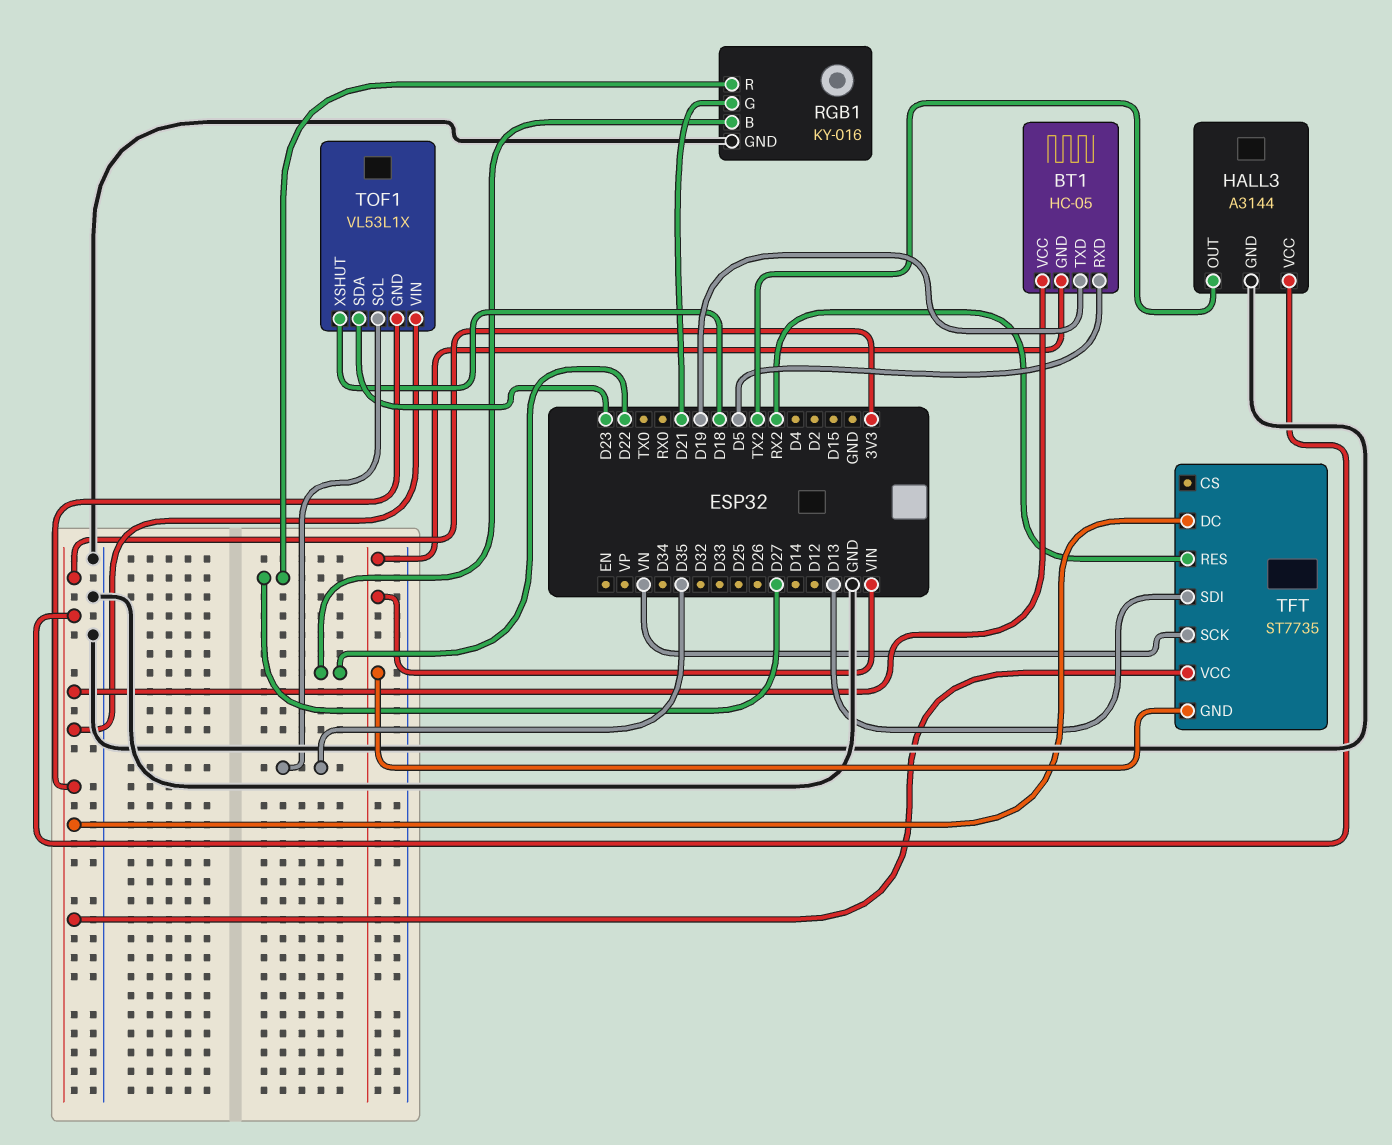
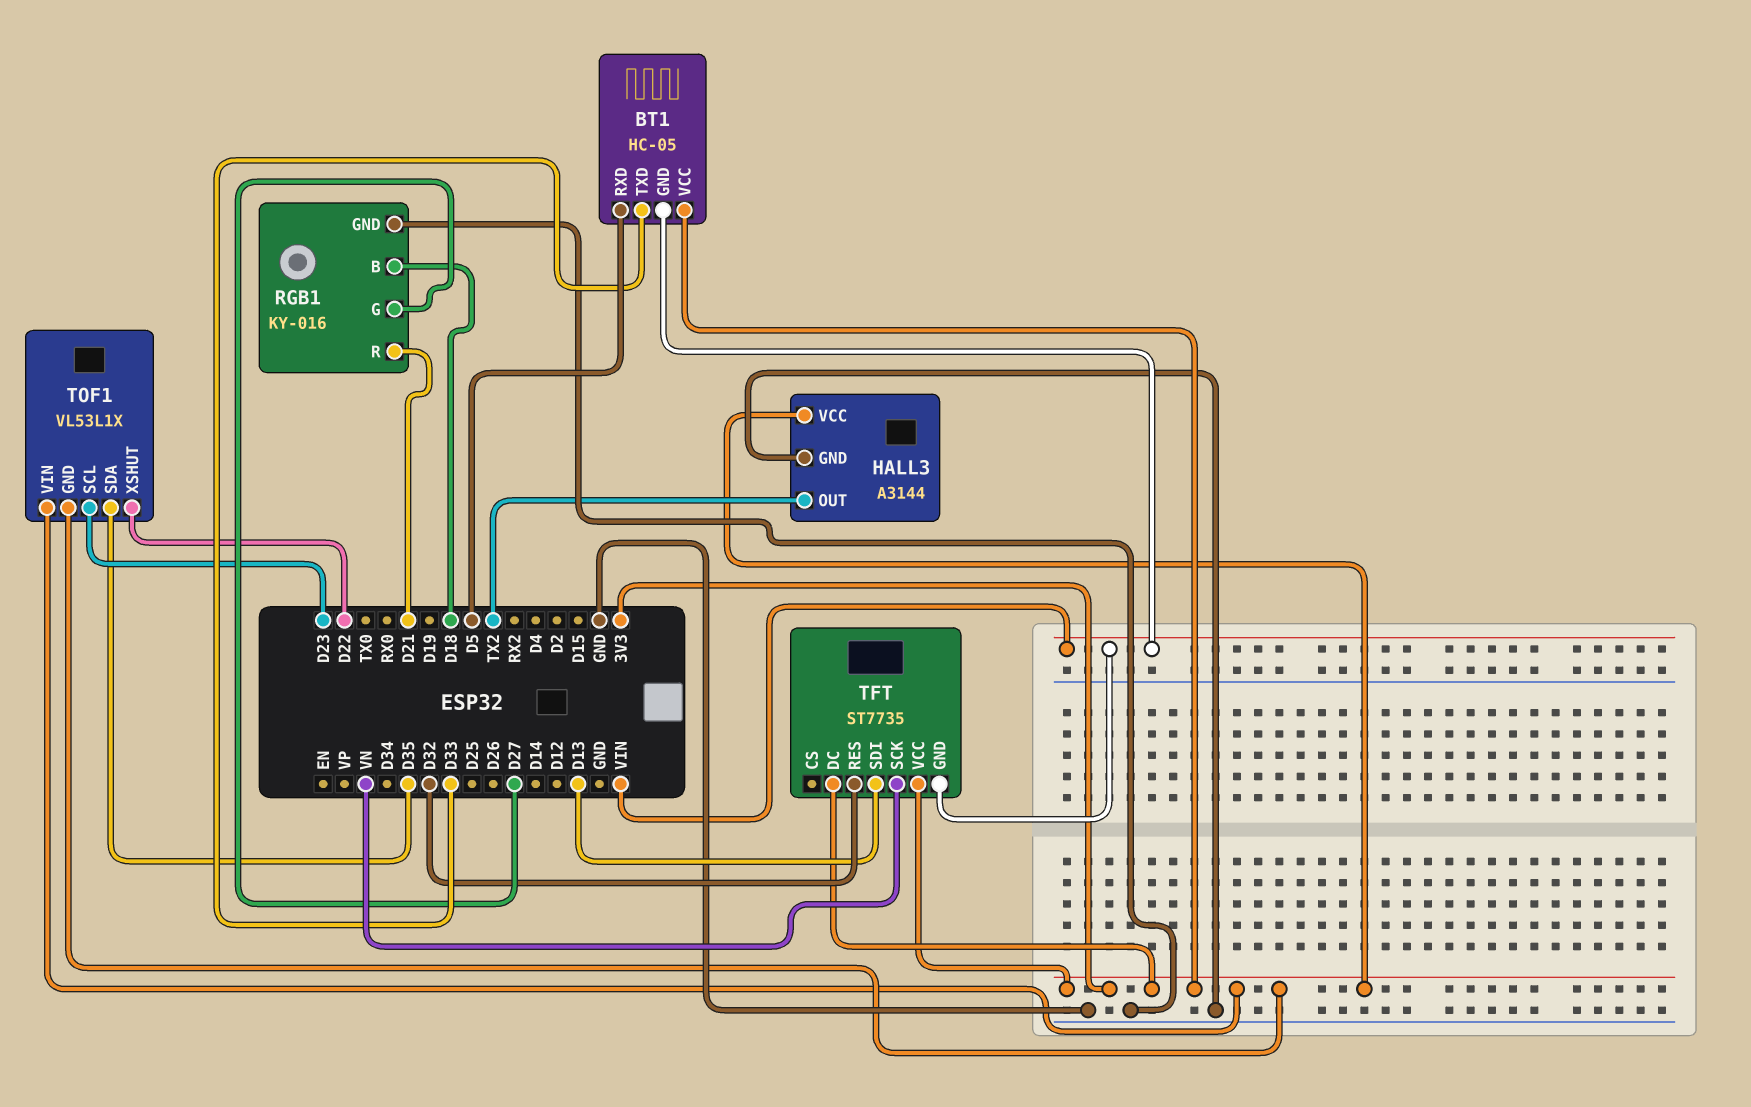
BT1 pin TXD: D19 -> D33
RGB1 pin B: D22 -> D18
RGB1 pin G: D21 -> D27
RGB1 pin R: D27 -> D21
TFT pin RES: RX2 -> D32
TOF1 pin SCL: D35 -> D23
TOF1 pin SDA: D23 -> D35
TOF1 pin XSHUT: D18 -> D22

